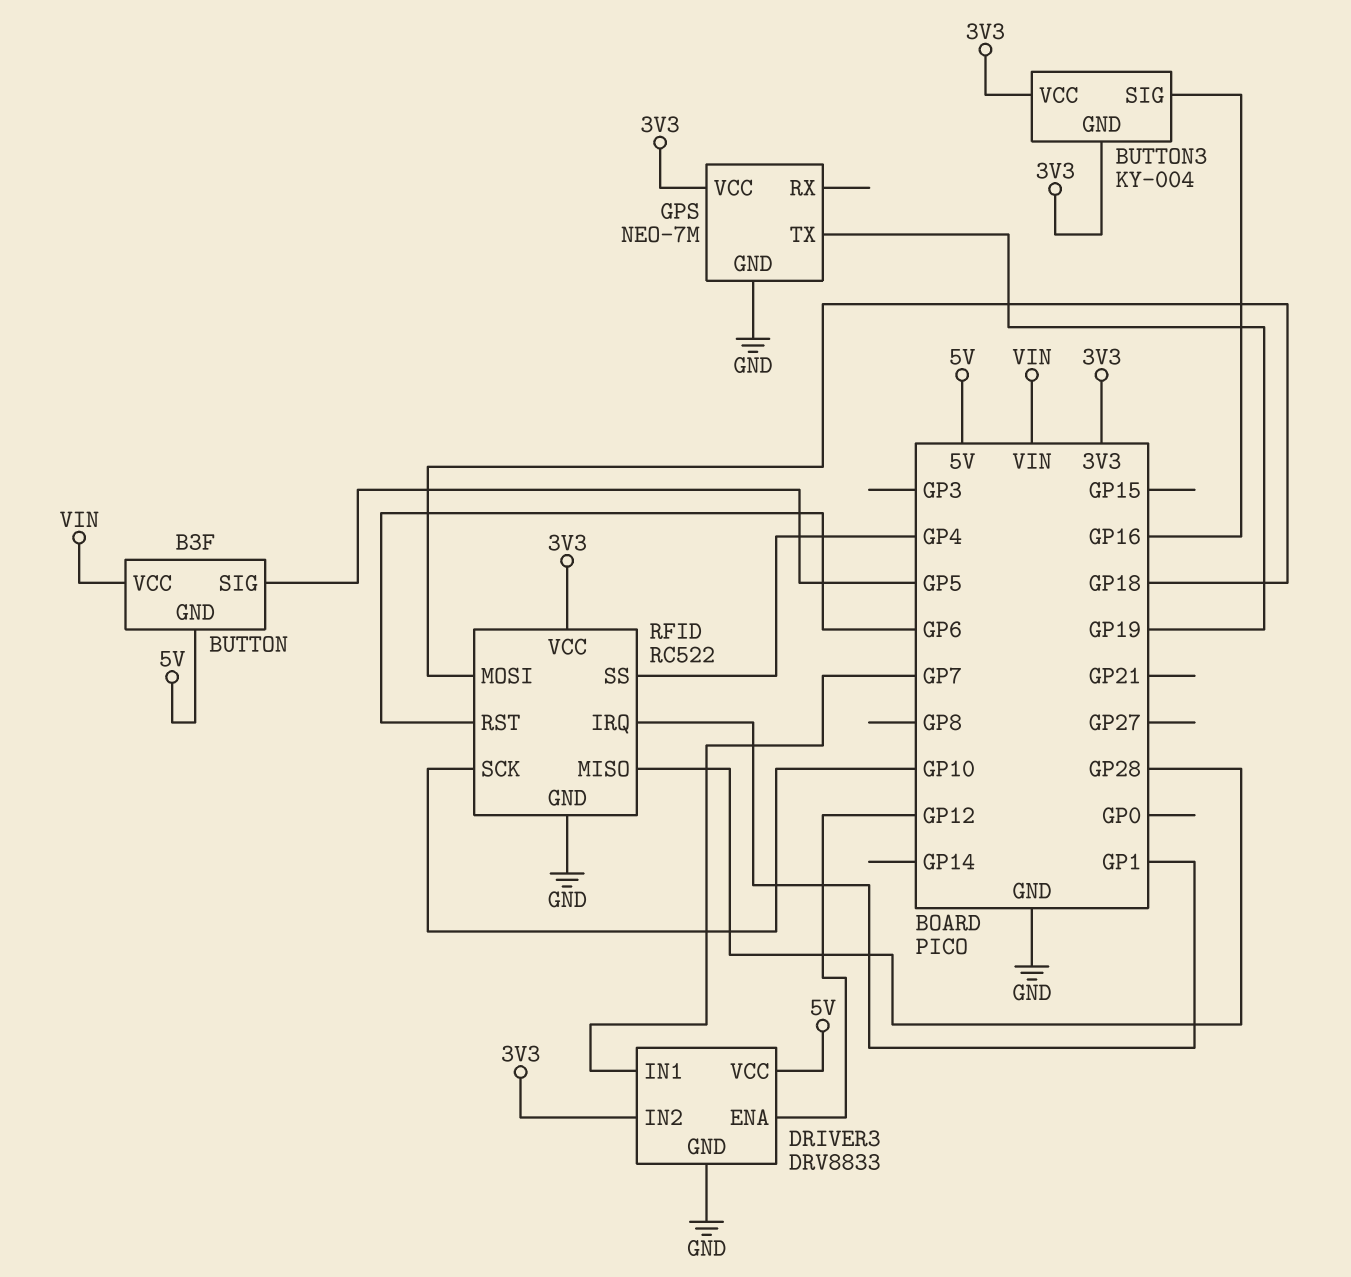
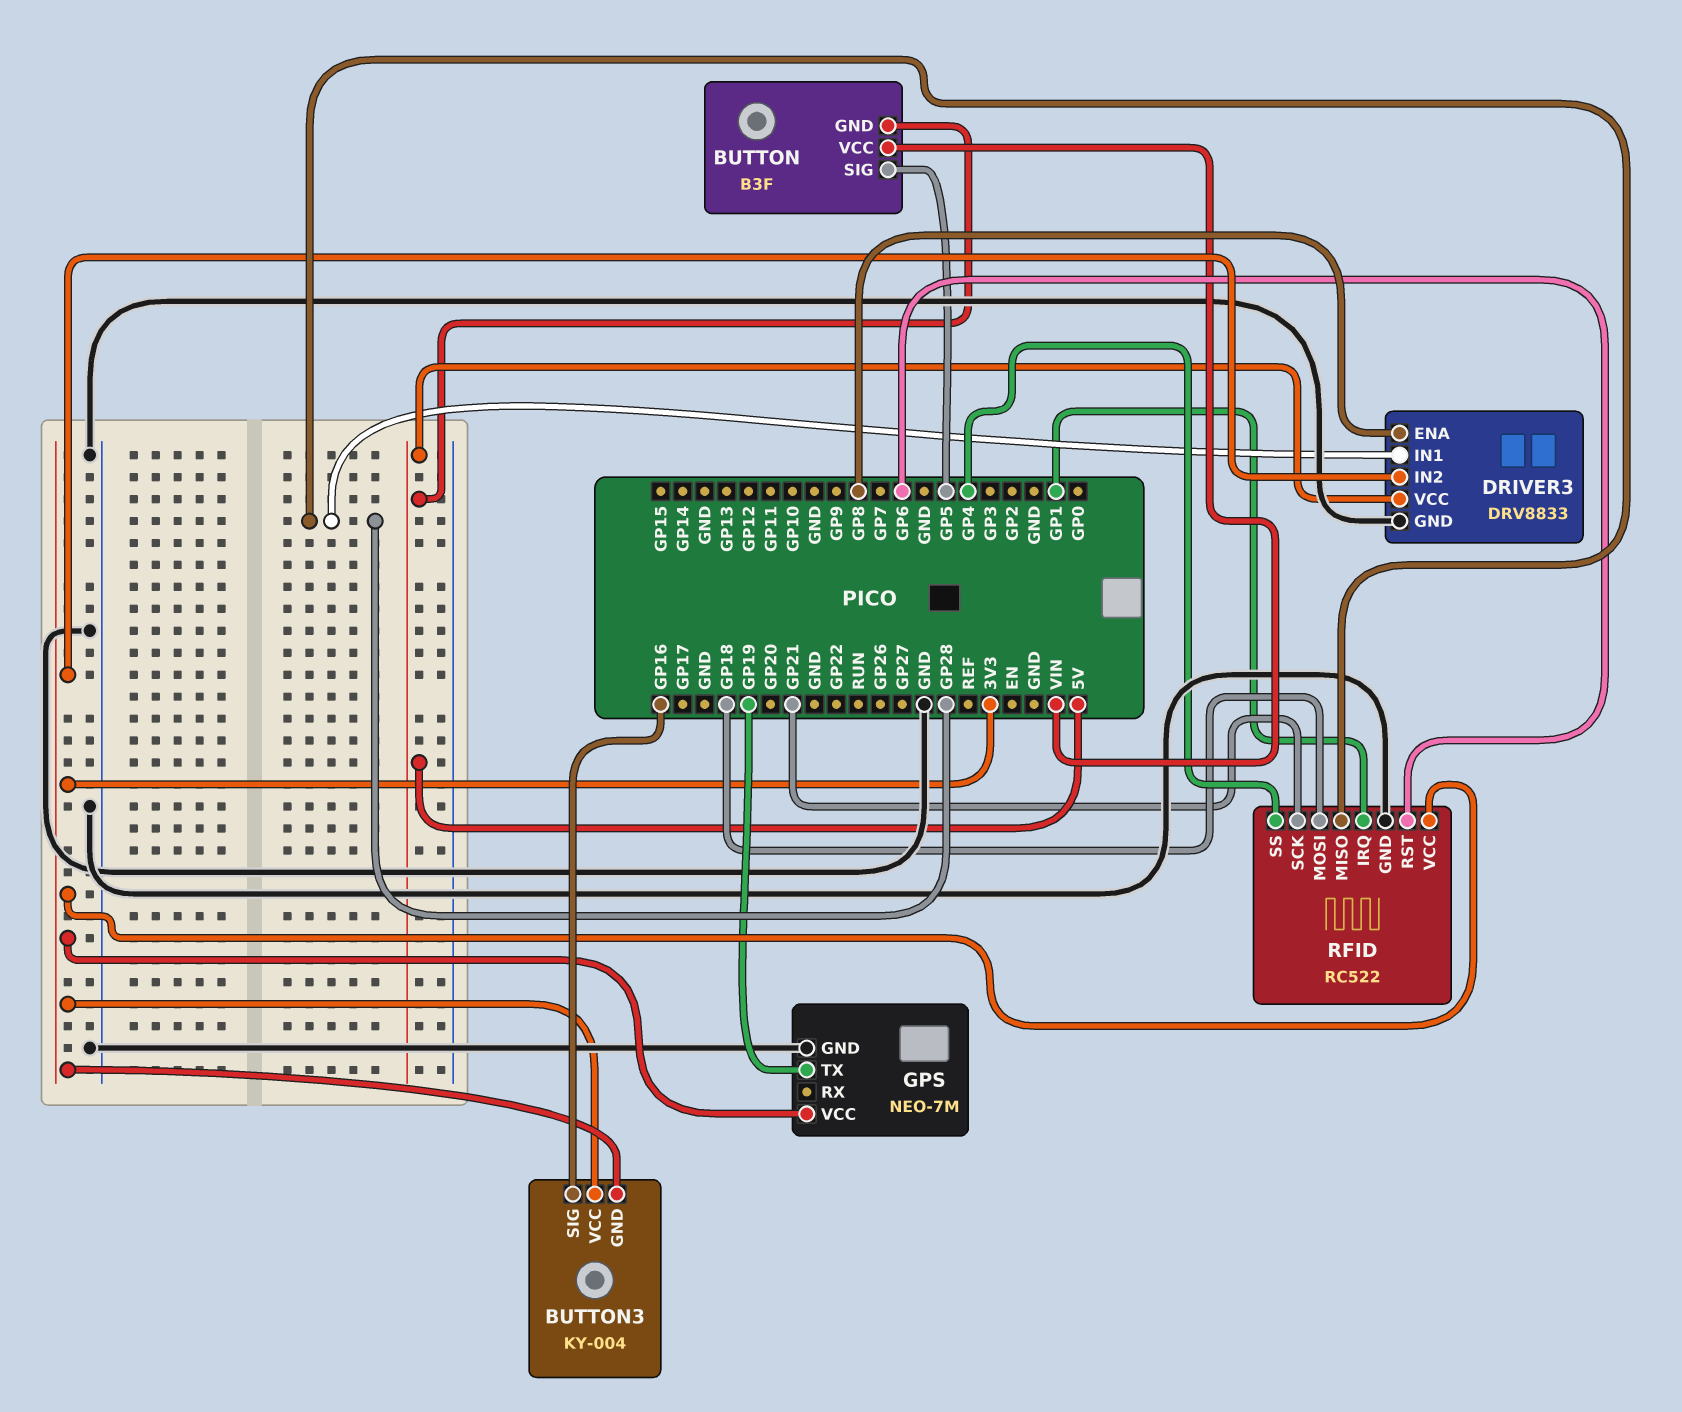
DRIVER3 pin ENA: GP12 -> GP8
DRIVER3 pin IN1: GP7 -> GP28
RFID pin SCK: GP10 -> GP21

